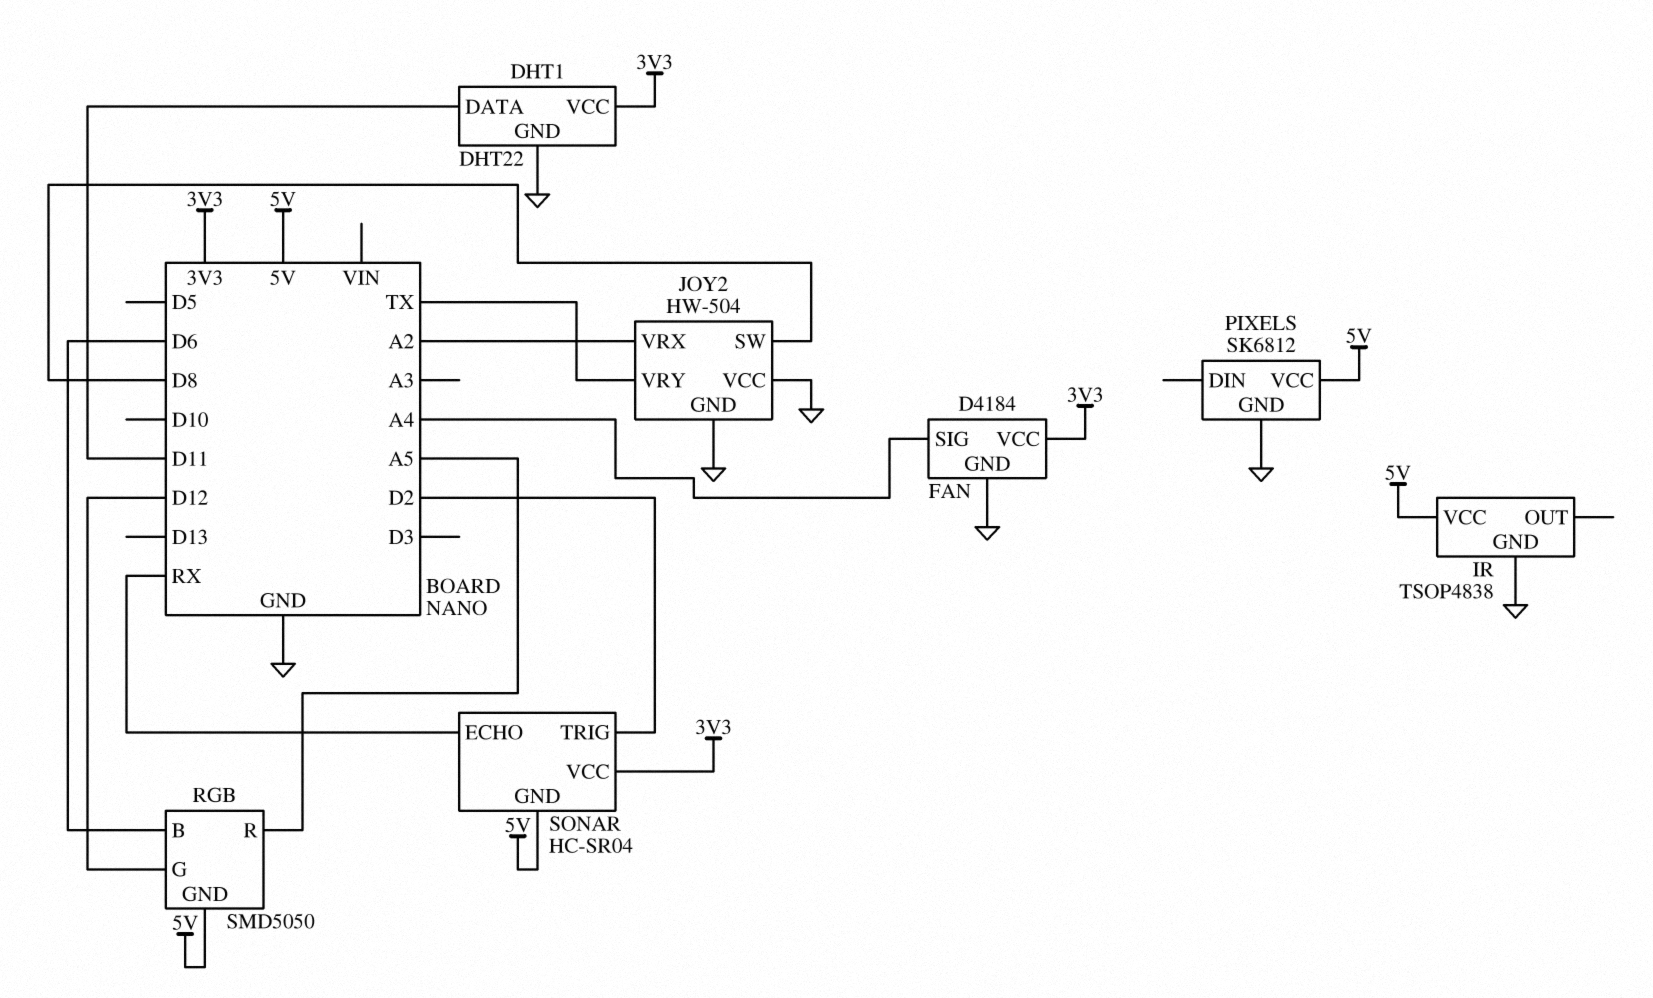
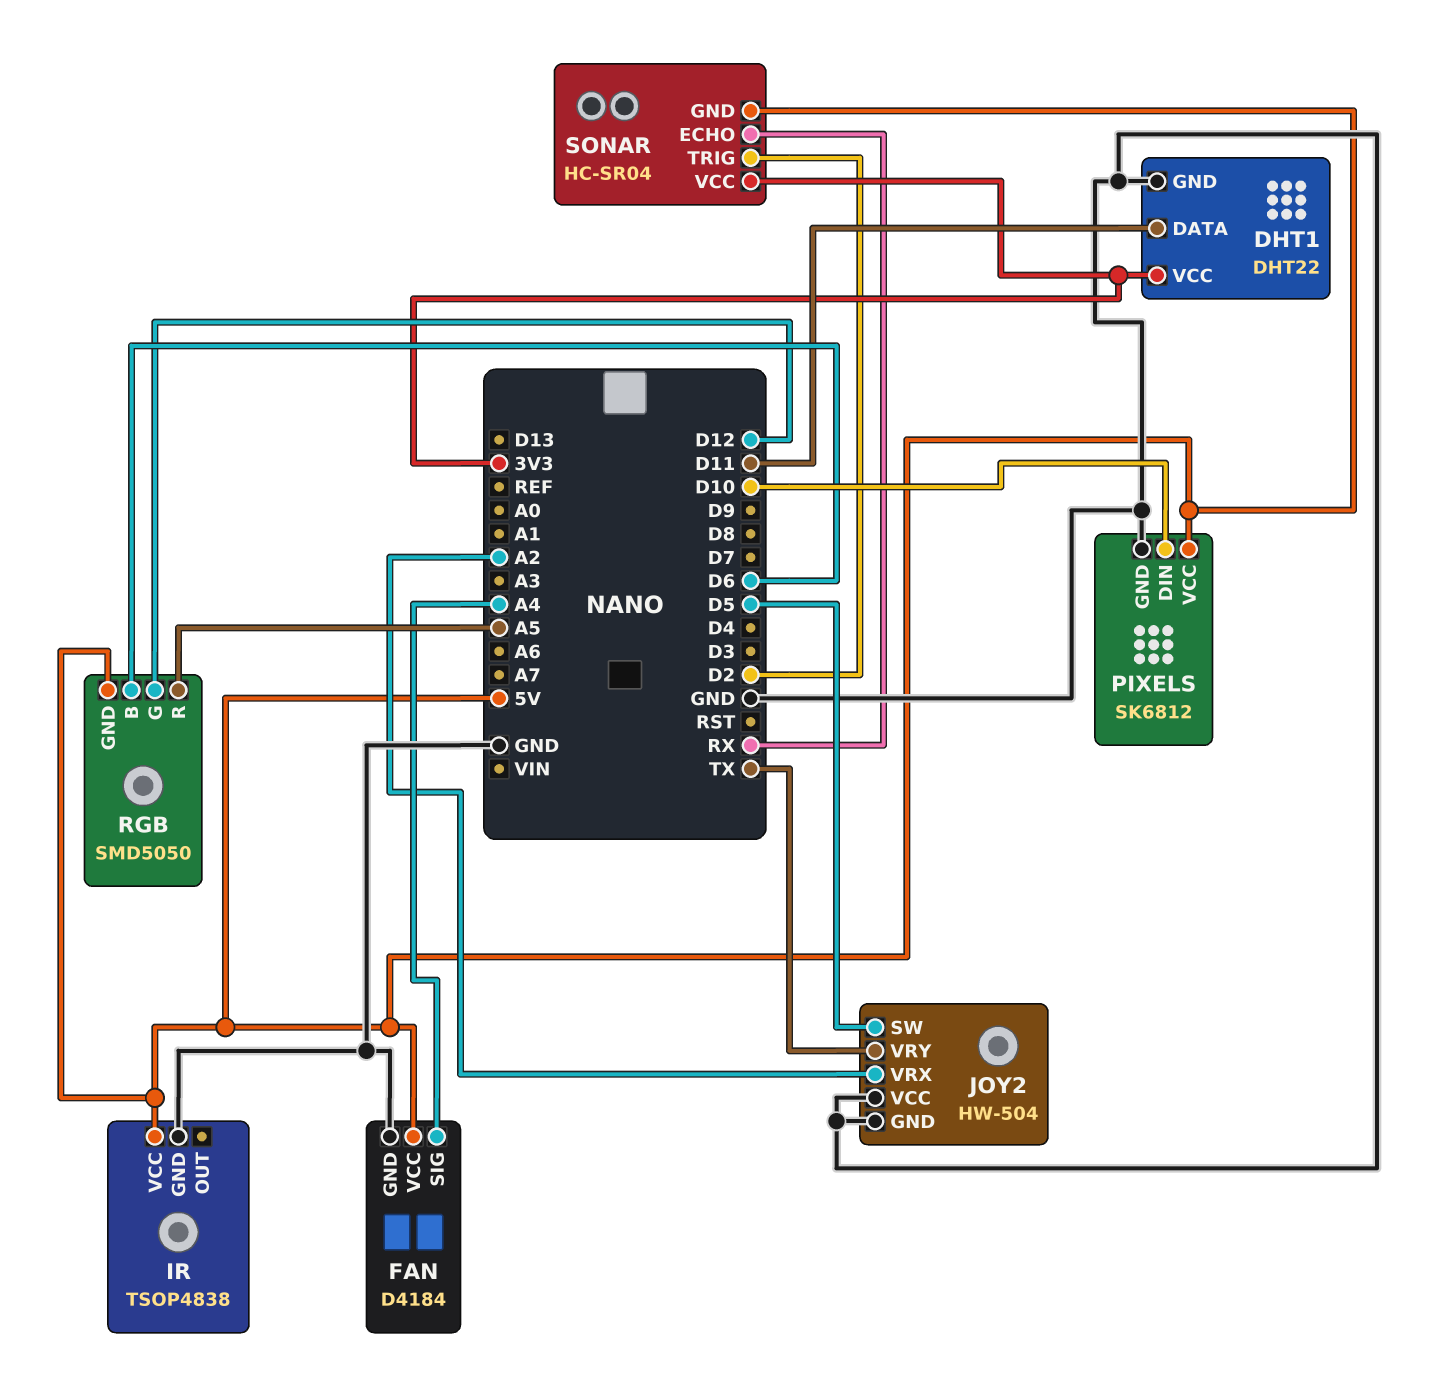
FAN pin VCC: 3V3 -> 5V
JOY2 pin SW: D8 -> D5
PIXELS pin DIN: none -> D10

